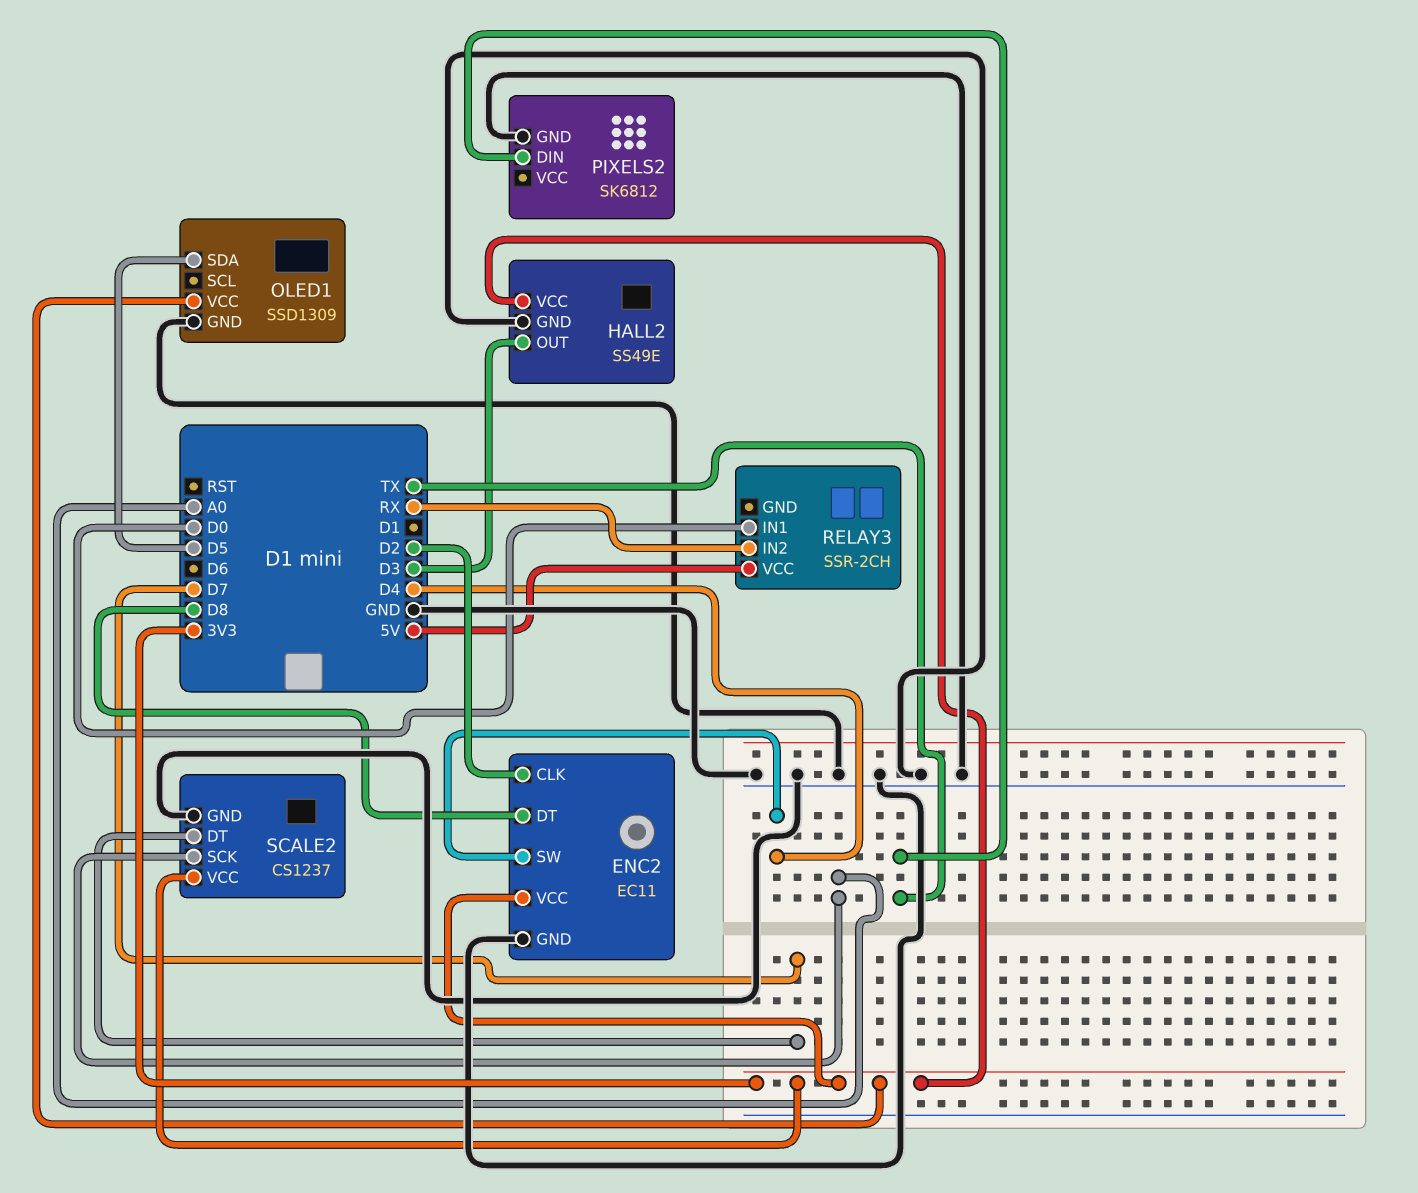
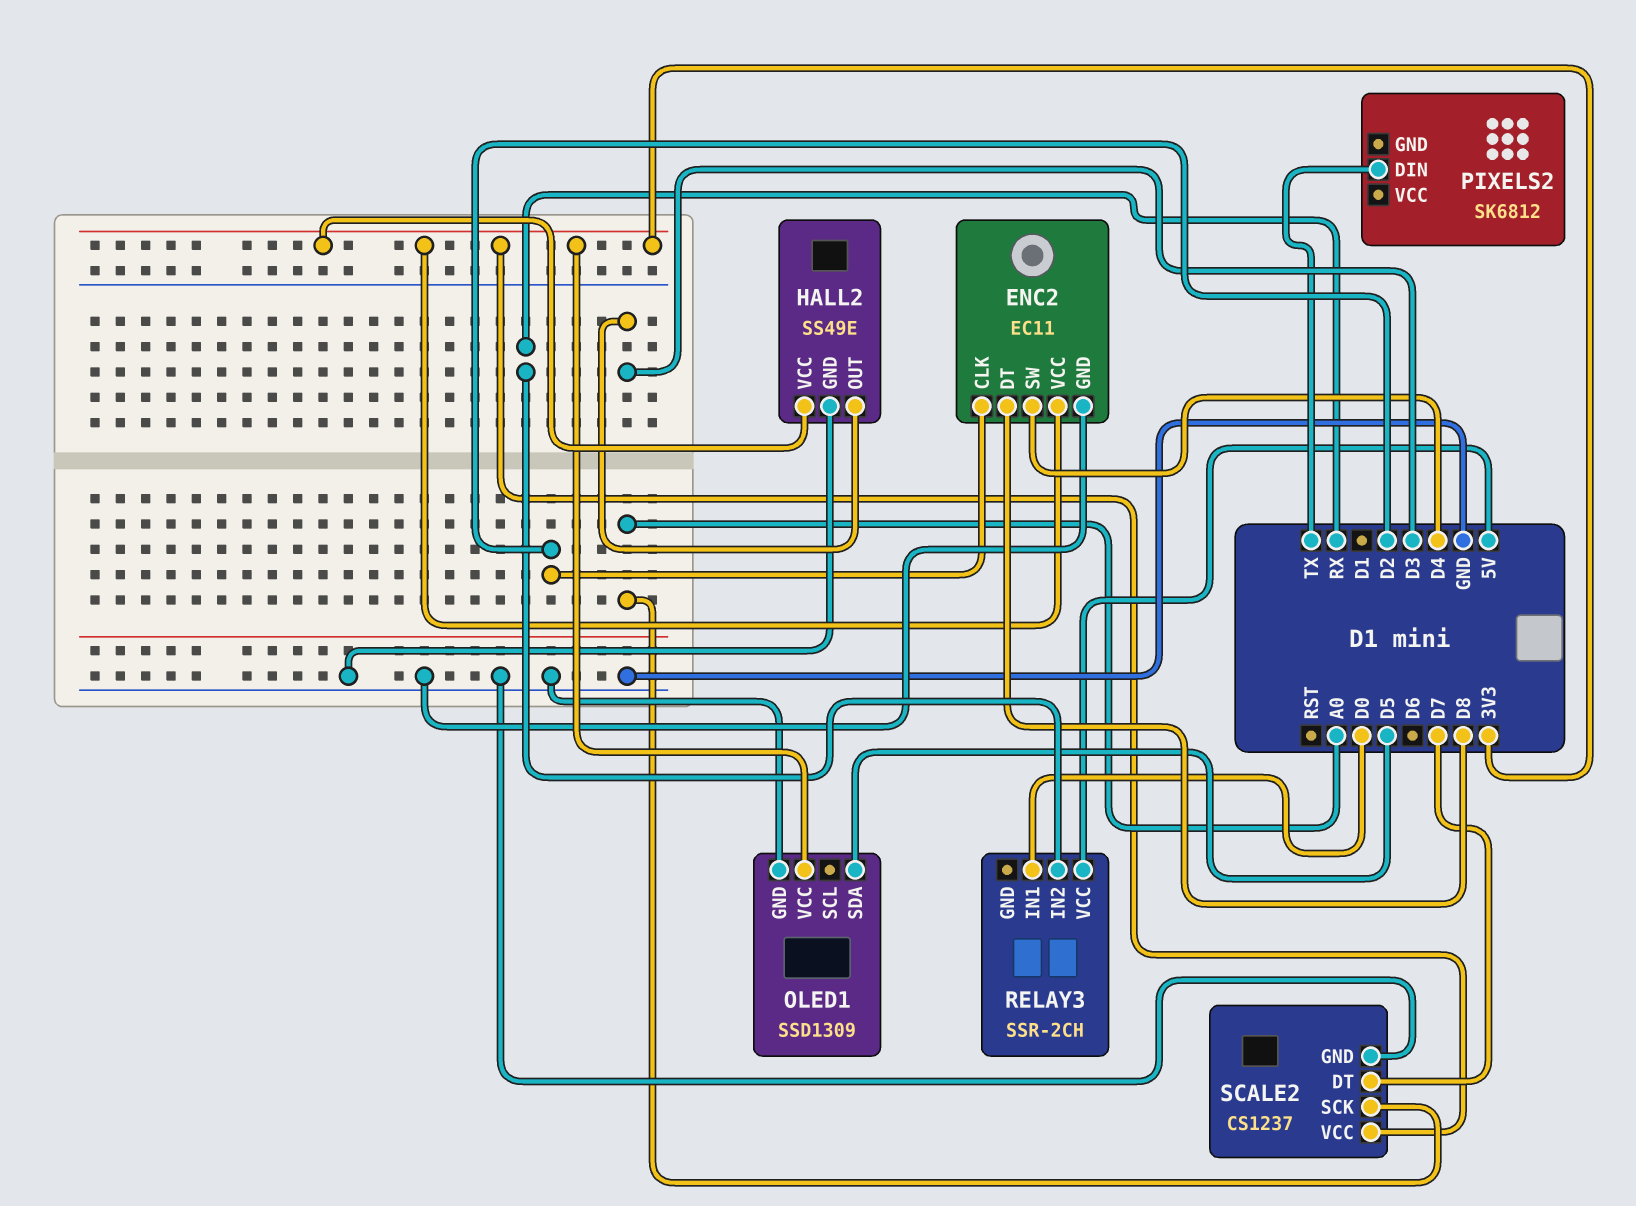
PIXELS2 pin GND: GND -> none

